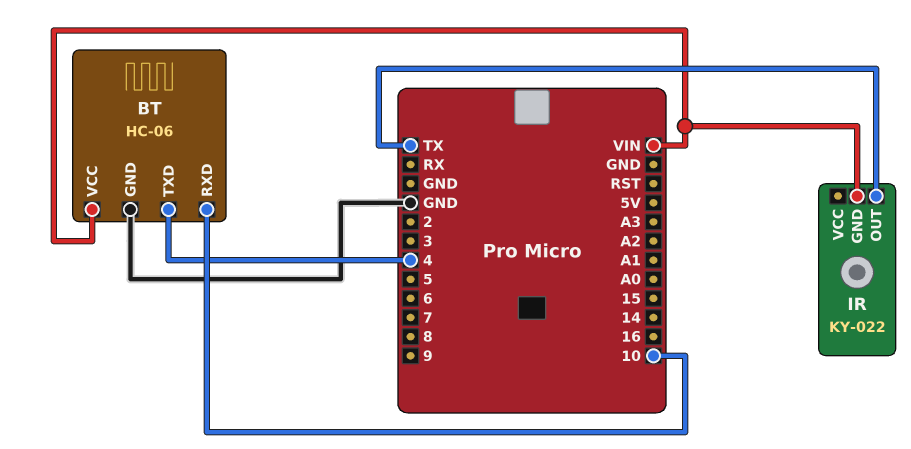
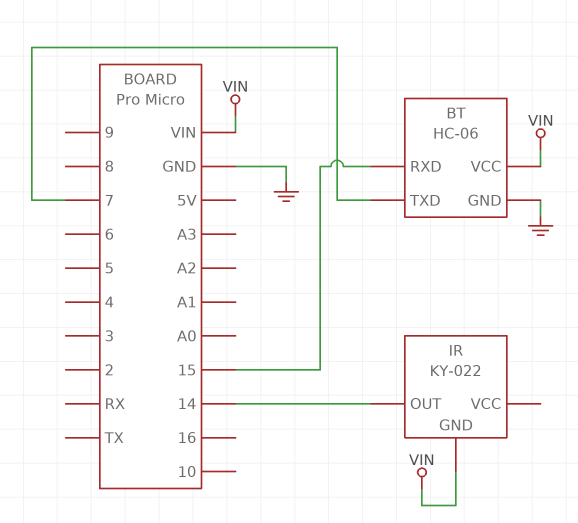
BT pin RXD: 10 -> 15
BT pin TXD: 4 -> 7
IR pin OUT: TX -> 14

